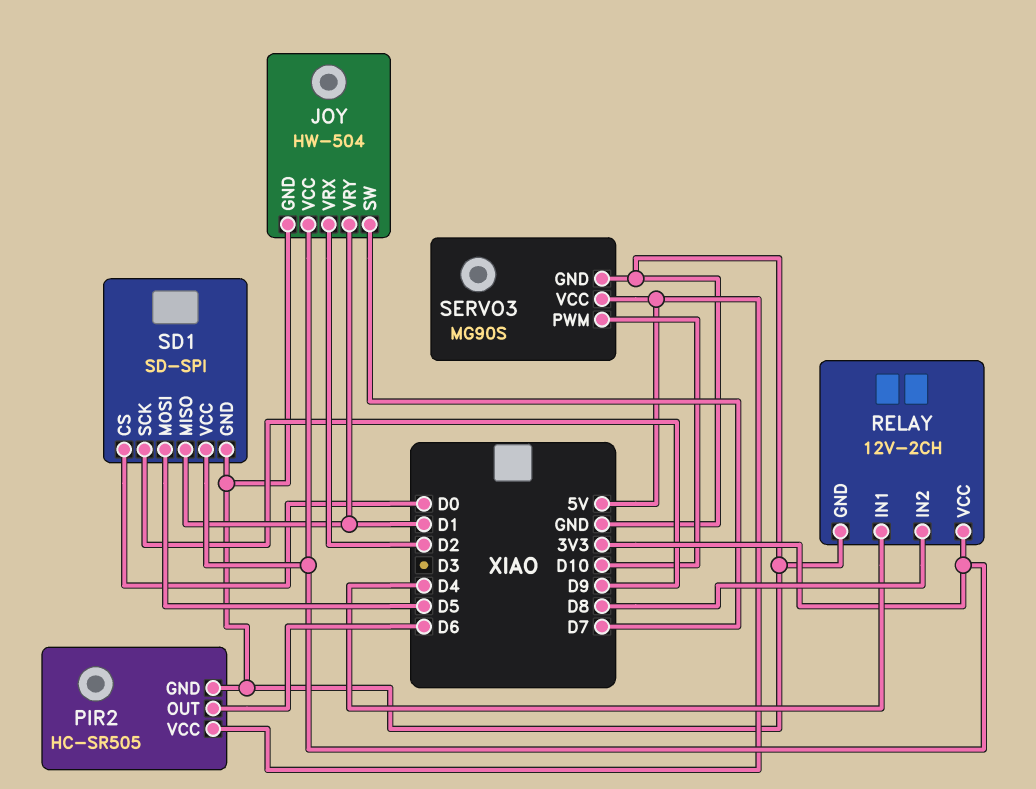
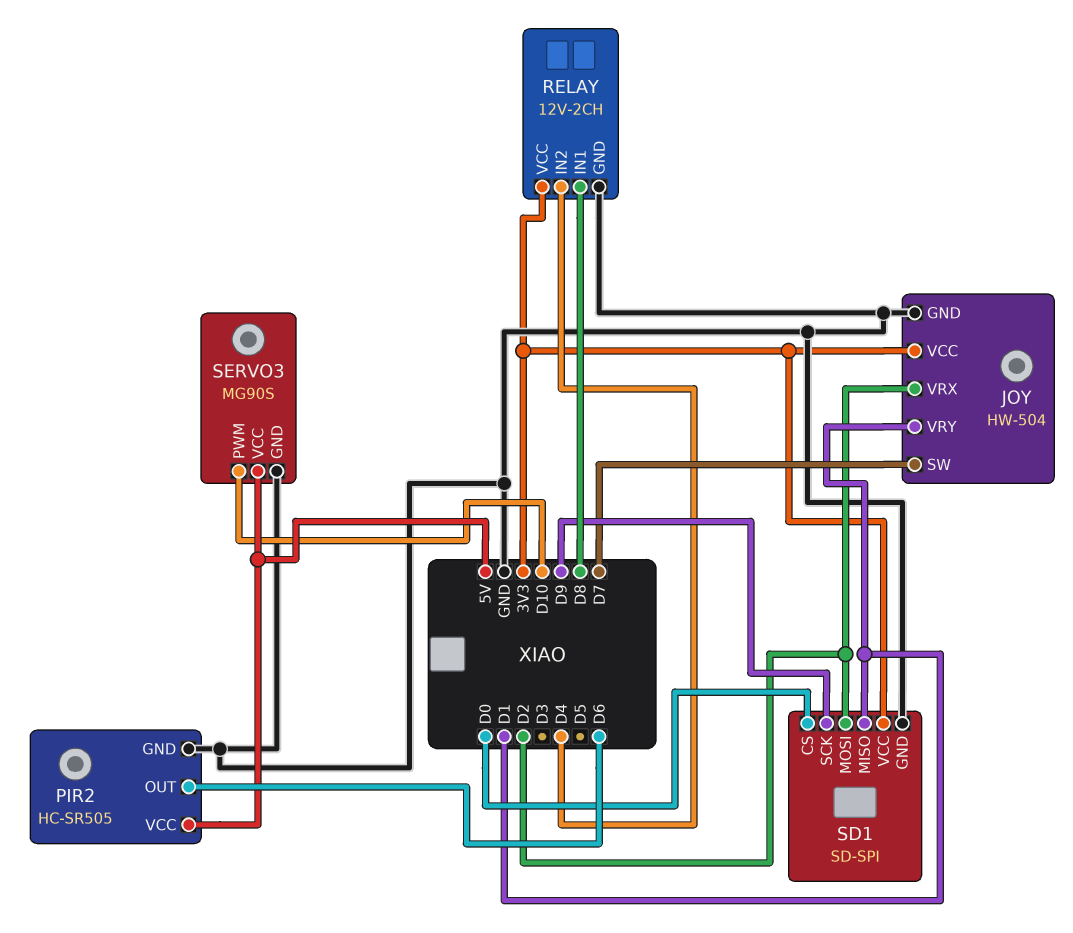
RELAY pin IN1: D4 -> D8
RELAY pin IN2: D8 -> D4
SD1 pin MOSI: D5 -> D2

